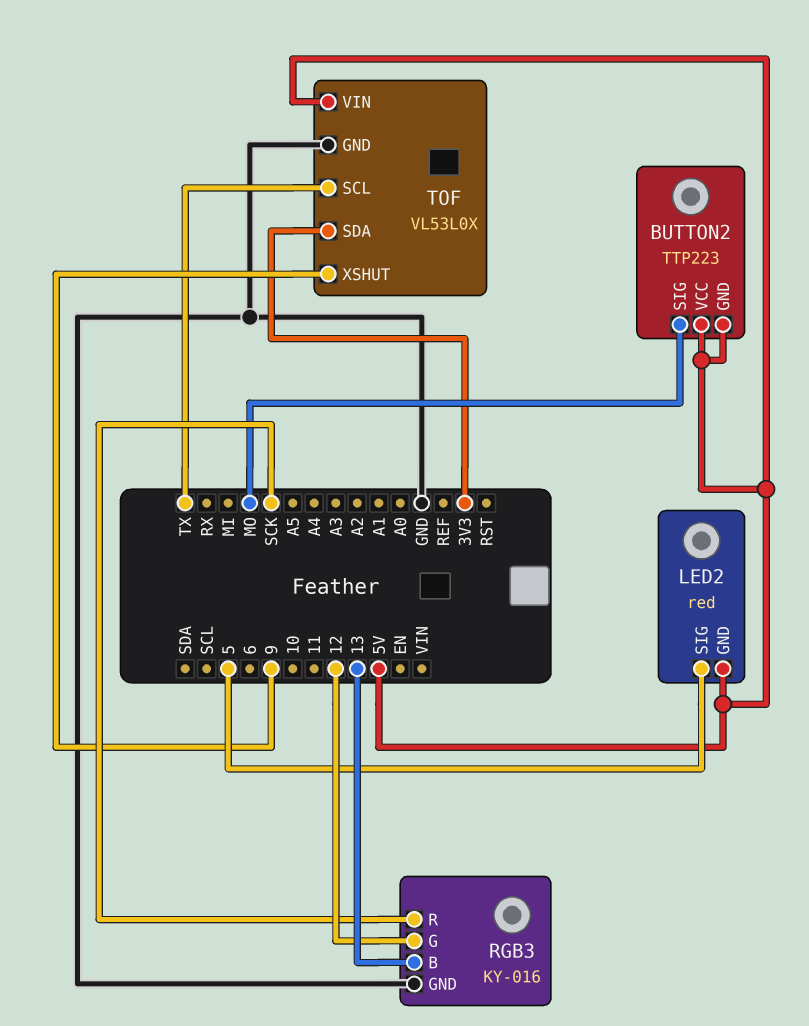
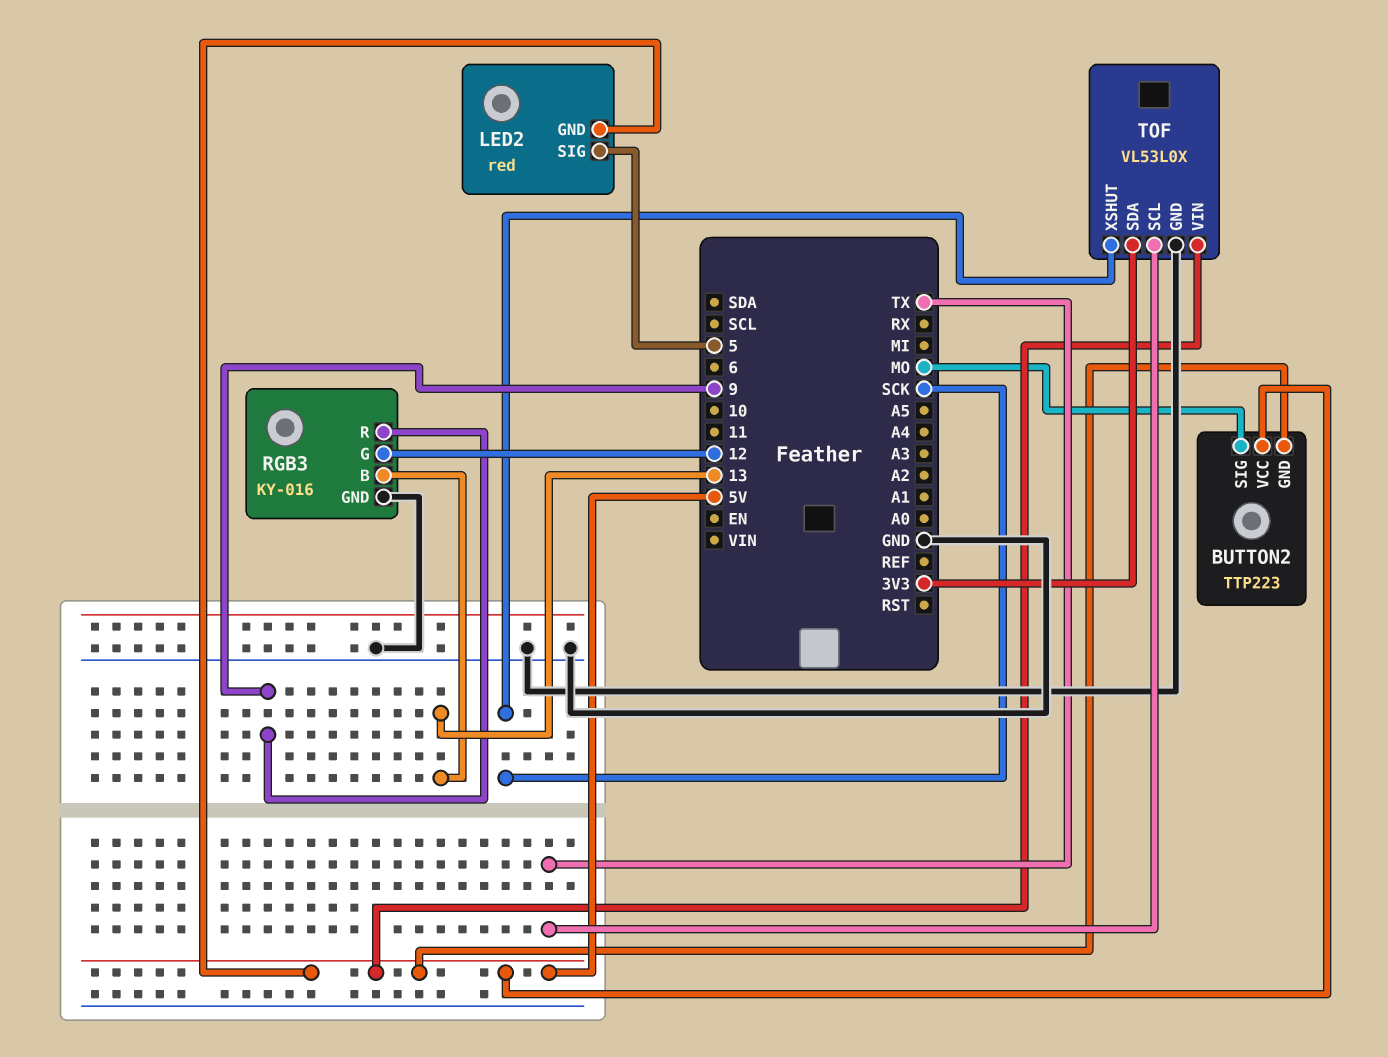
RGB3 pin R: SCK -> 9
TOF pin XSHUT: 9 -> SCK

